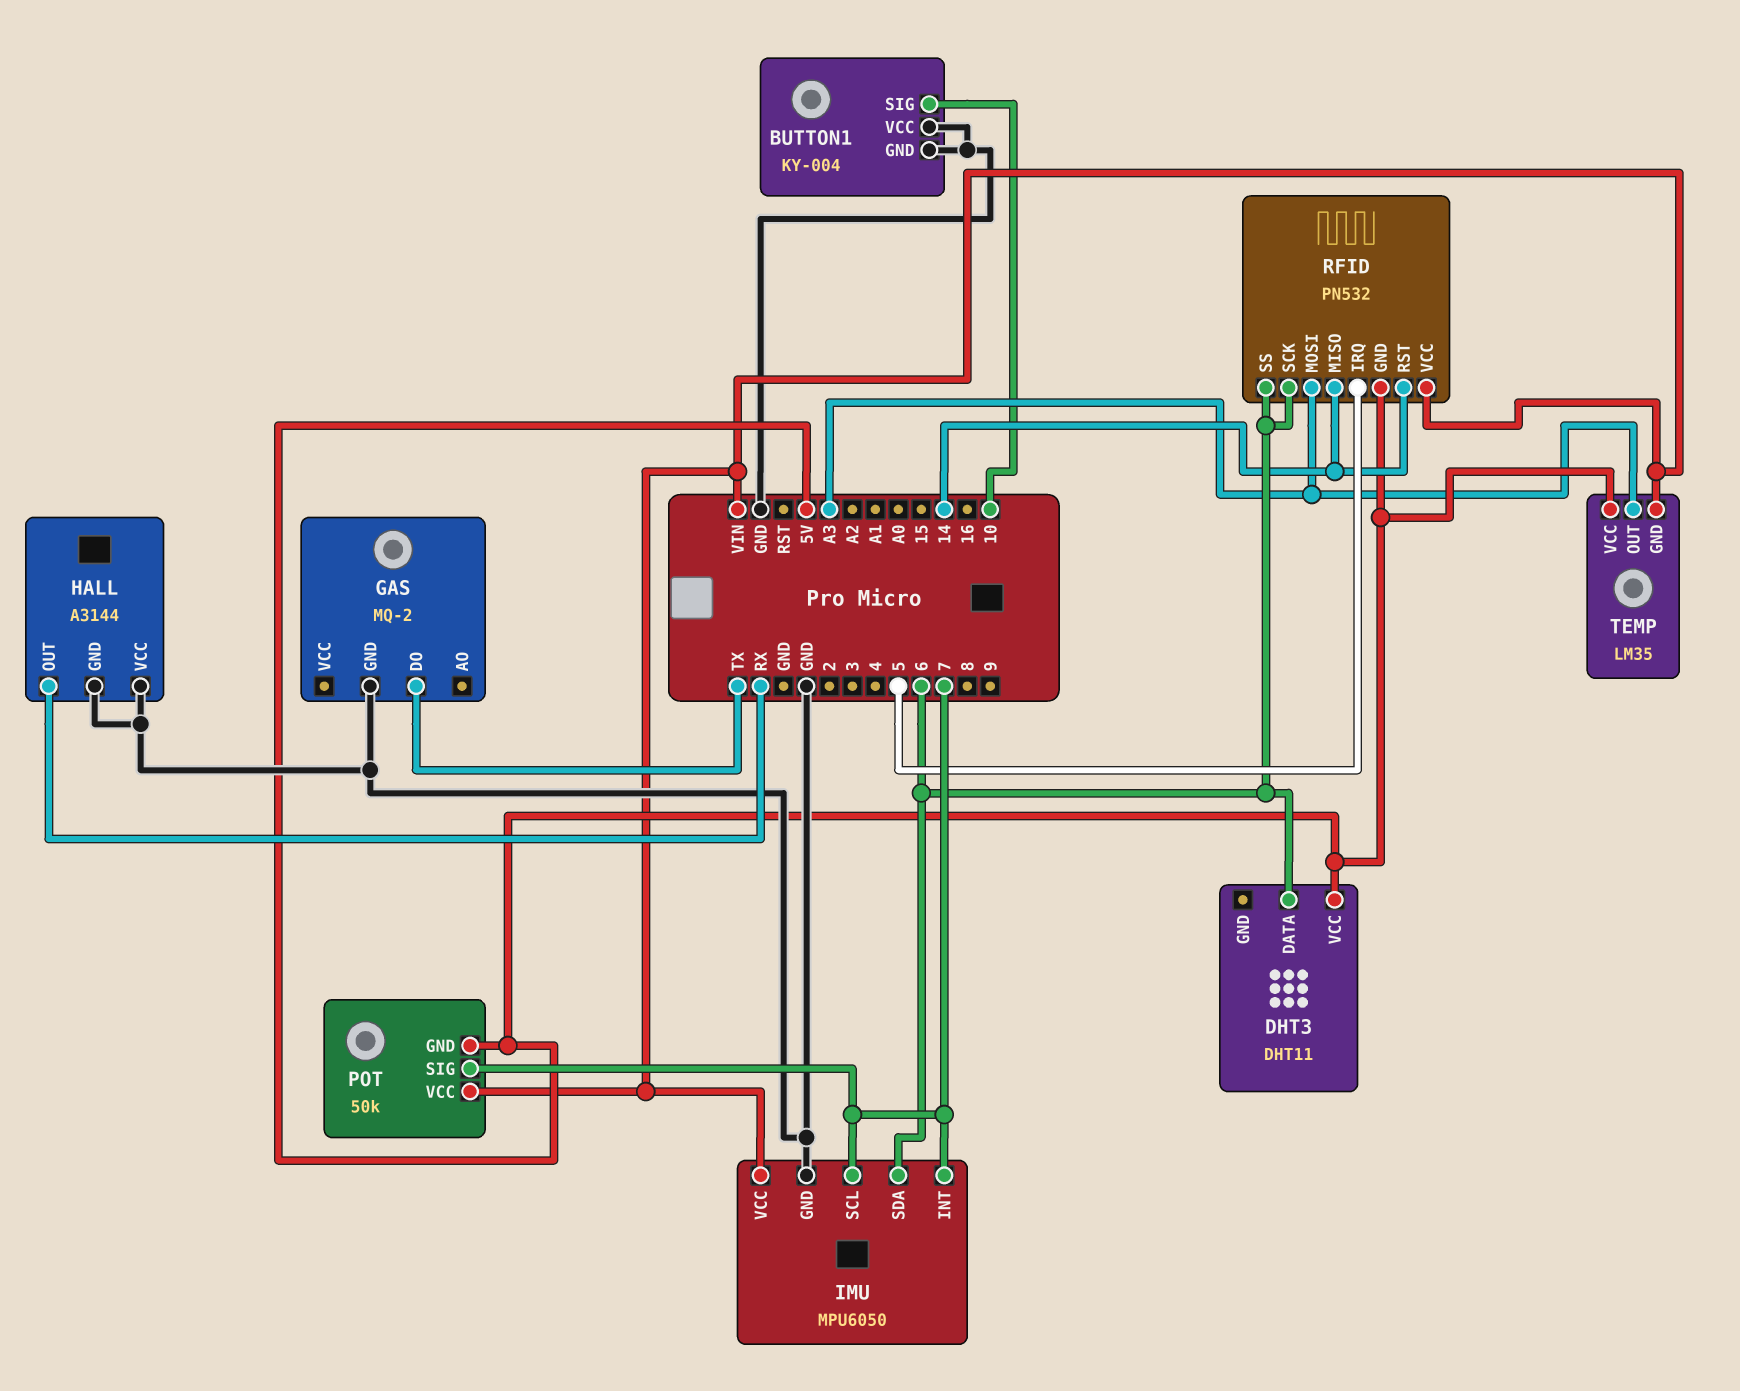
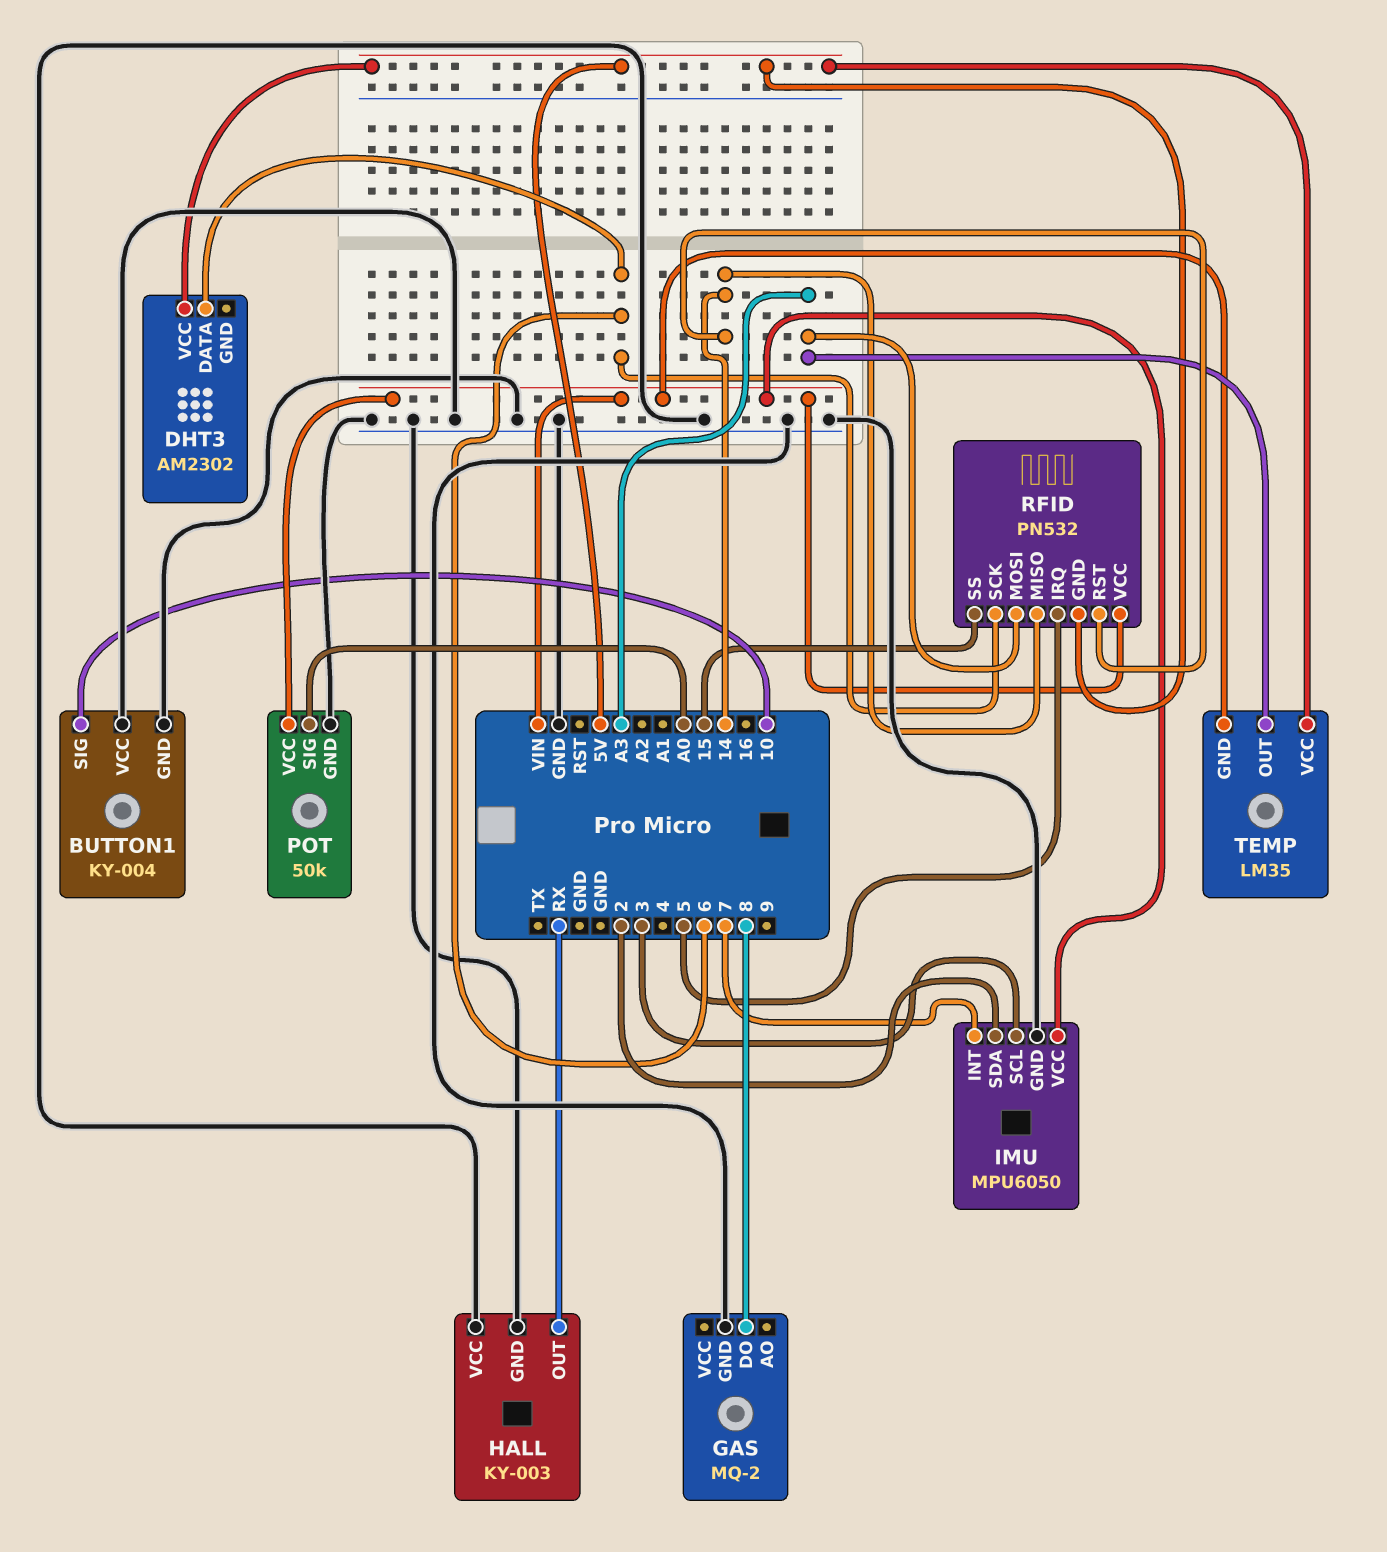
DHT3: DHT11 -> AM2302
GAS pin DO: TX -> 8
HALL: A3144 -> KY-003
IMU pin SCL: 7 -> 3
IMU pin SDA: 6 -> 2
POT pin GND: 5V -> GND
POT pin SIG: 7 -> A0
RFID pin SS: 6 -> 15

